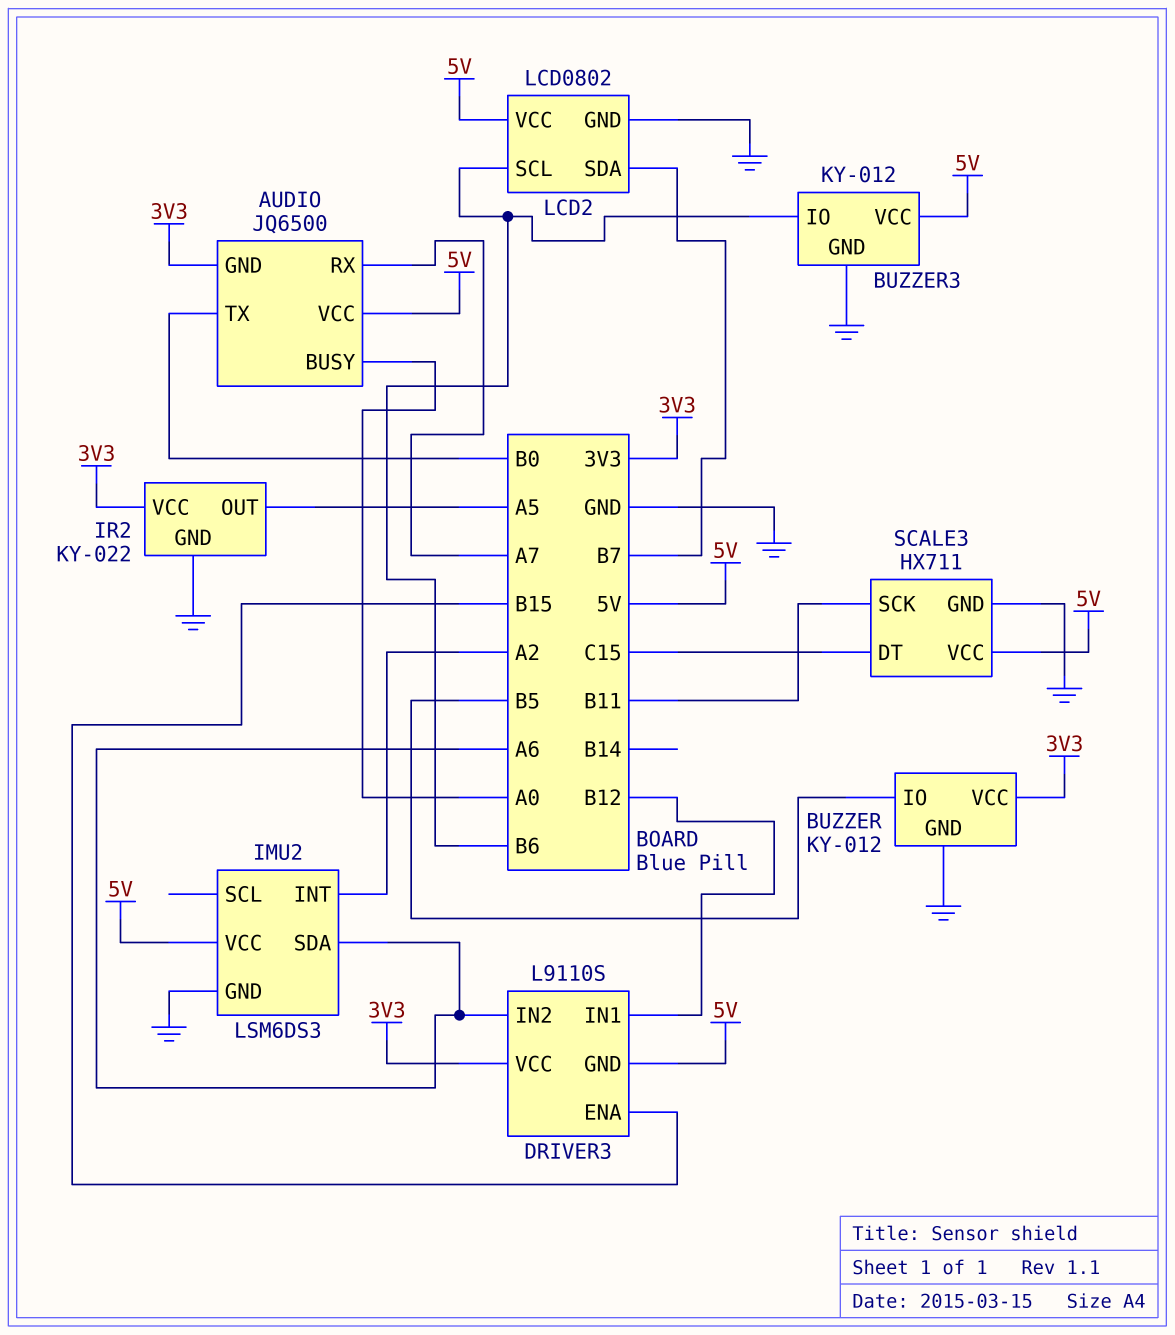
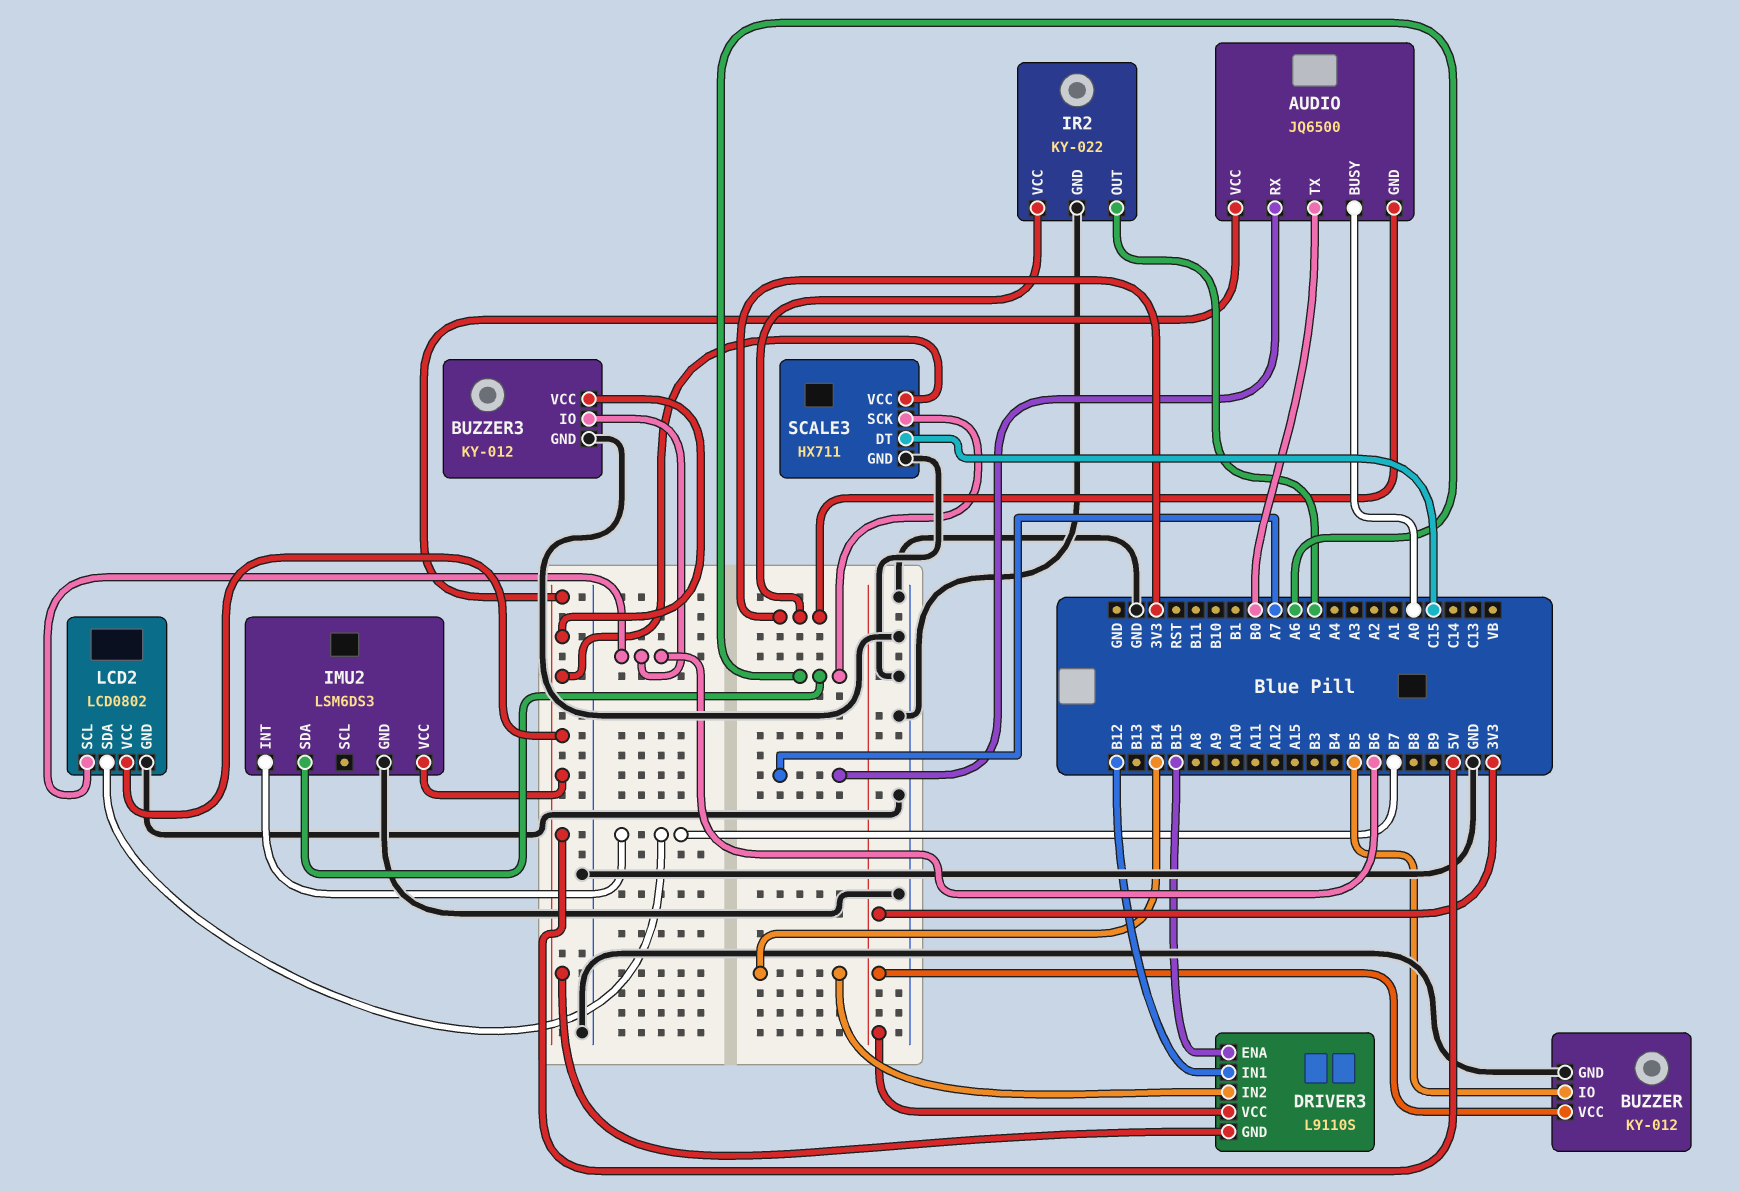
DRIVER3 pin IN2: A6 -> B14
IMU2 pin INT: A2 -> B7
SCALE3 pin SCK: B11 -> A6

